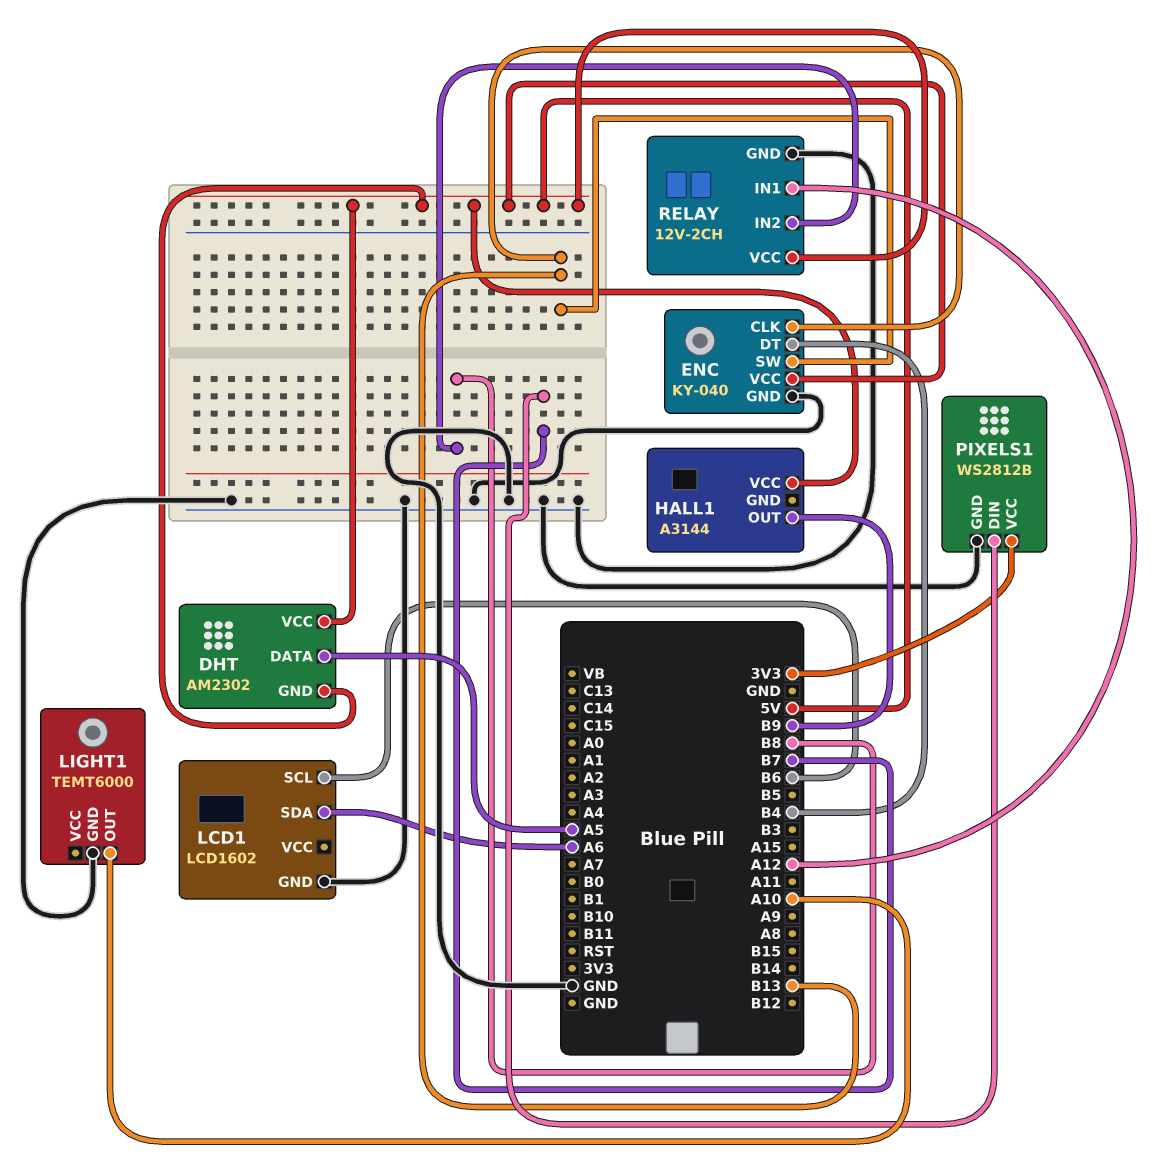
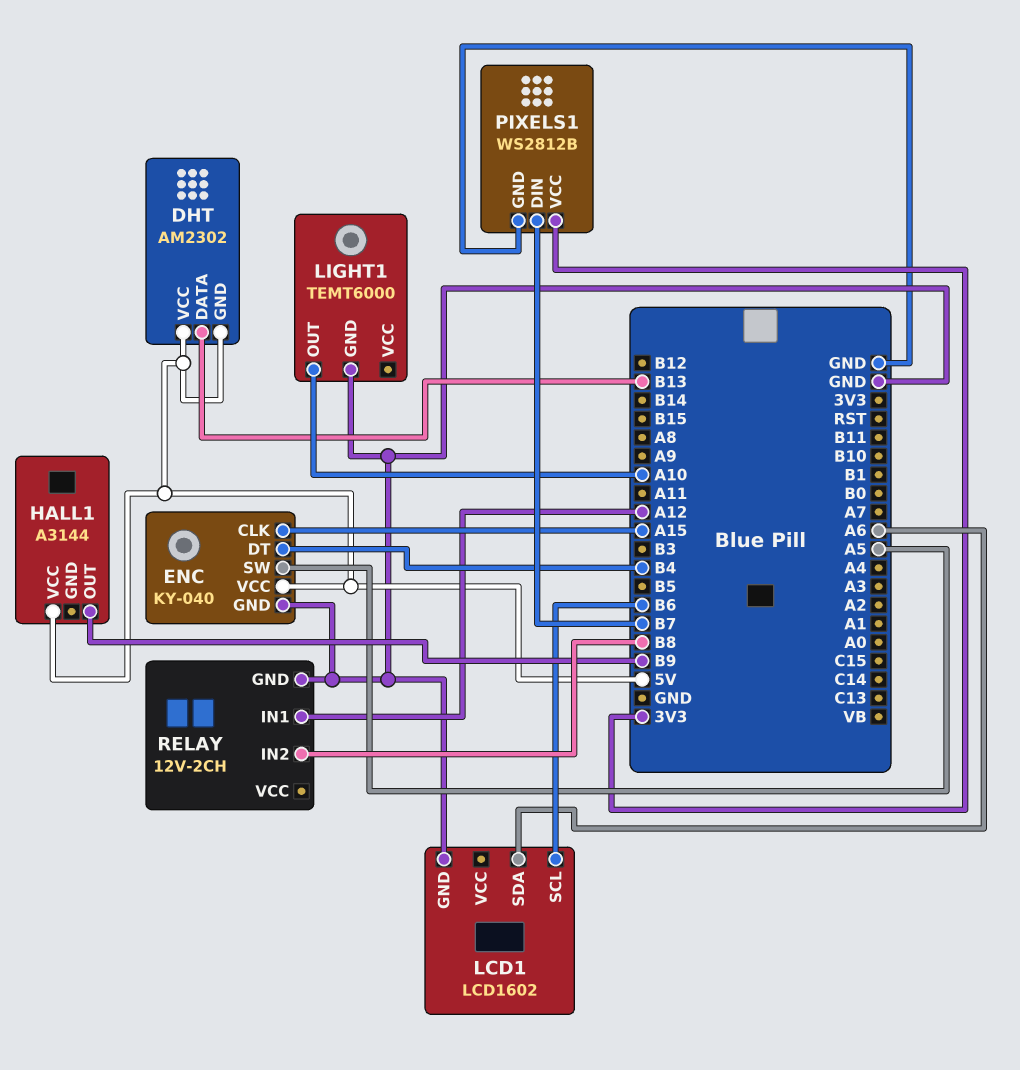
DHT pin DATA: A5 -> B13
ENC pin CLK: B13 -> A15
ENC pin SW: B13 -> A5
RELAY pin VCC: 5V -> none

